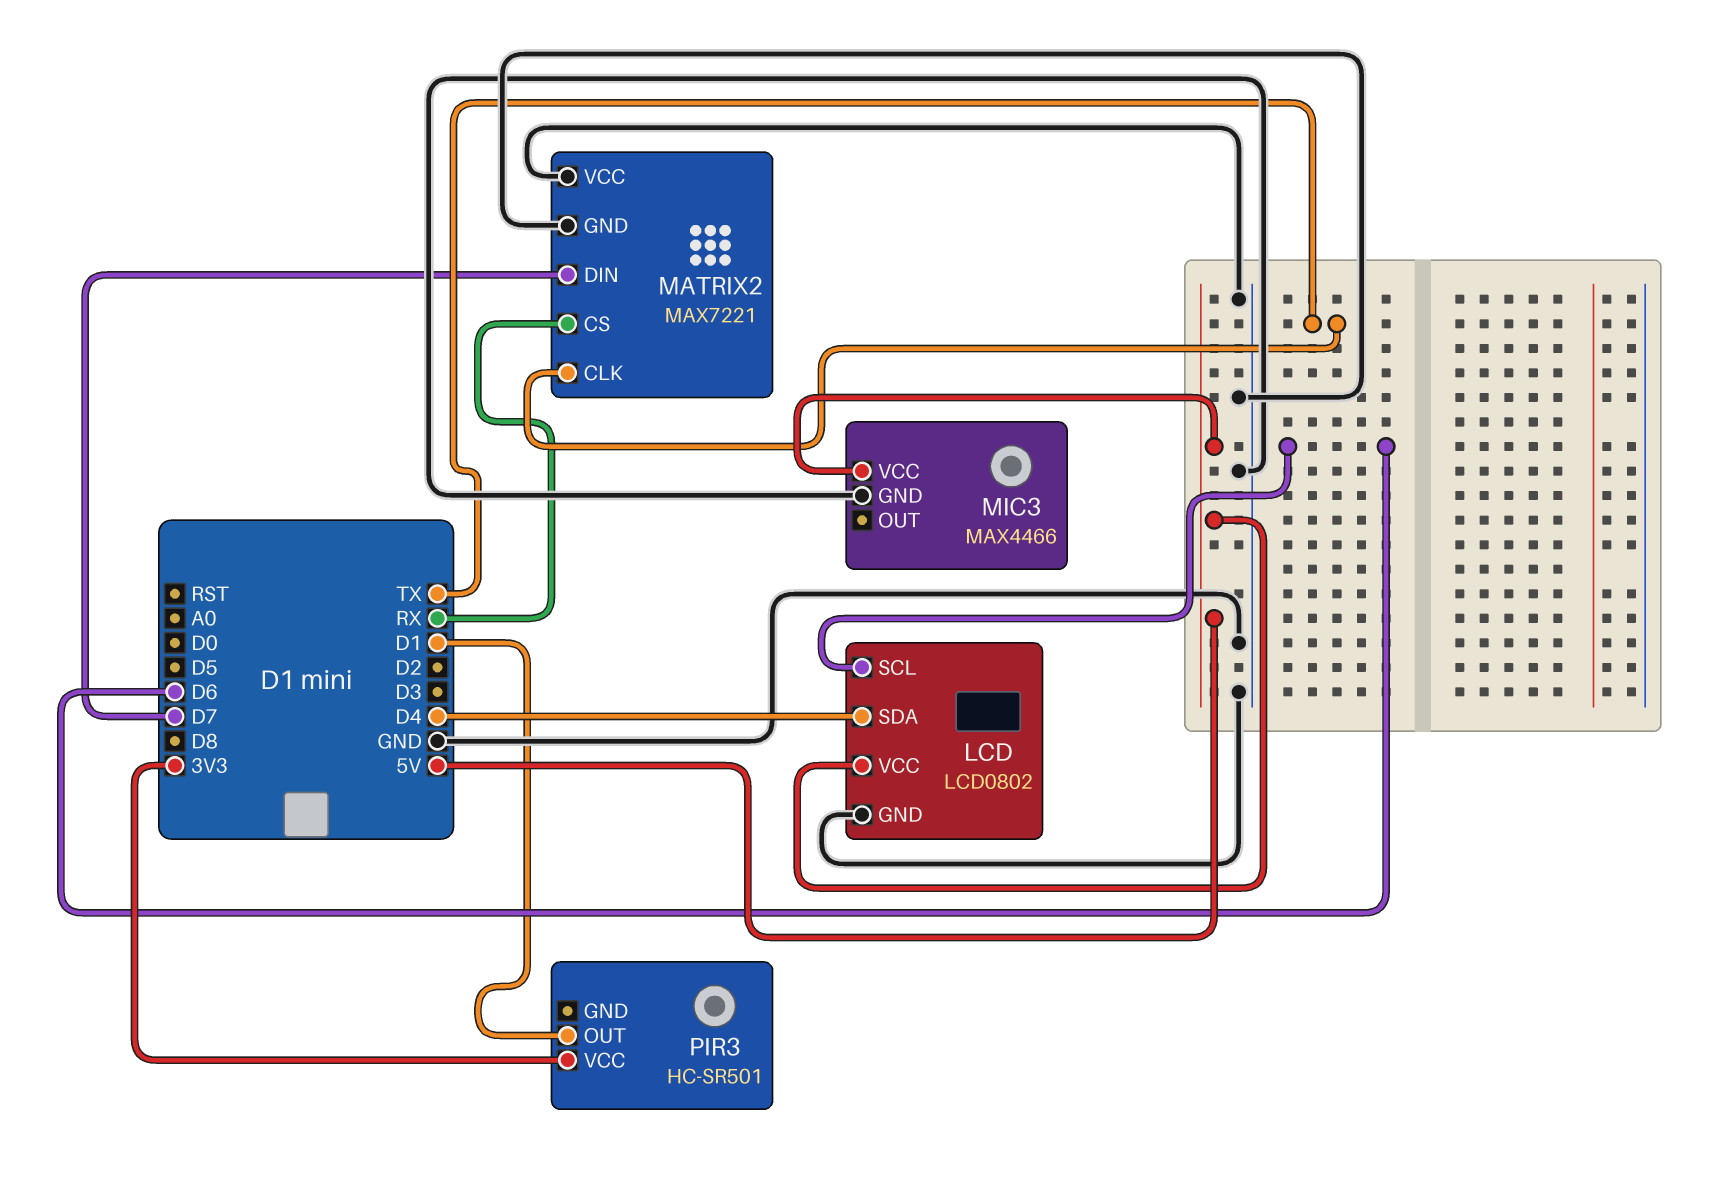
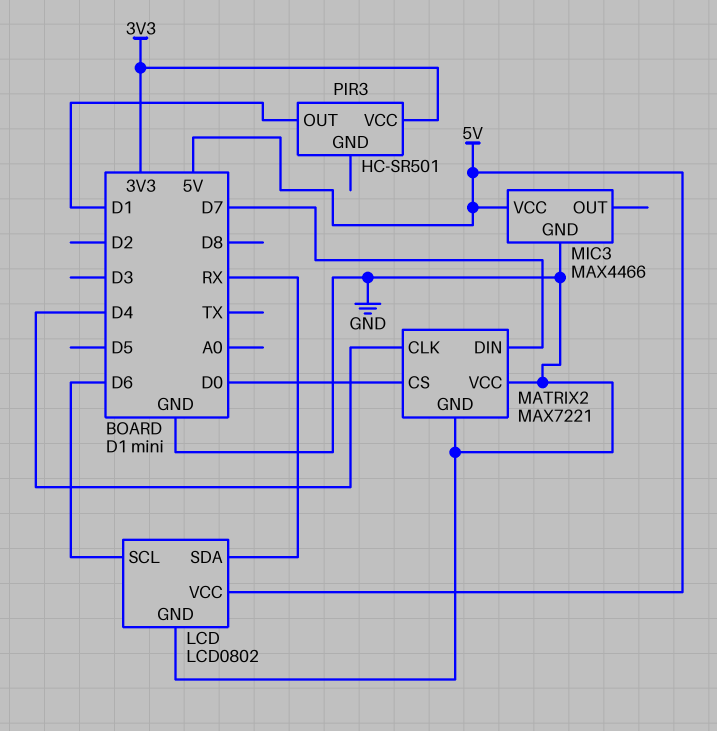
LCD pin SDA: D4 -> RX
MATRIX2 pin CLK: TX -> D4
MATRIX2 pin CS: RX -> D0

